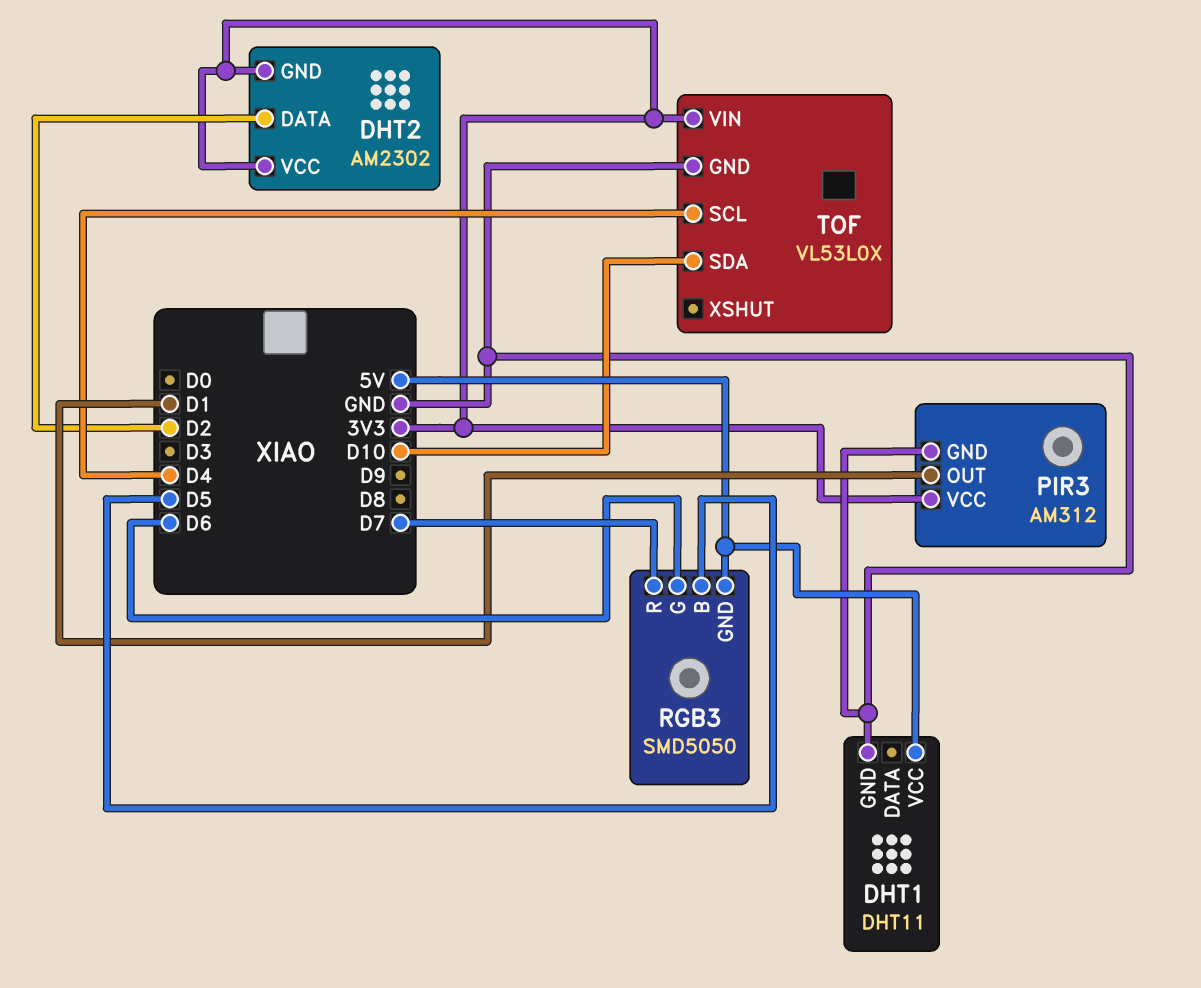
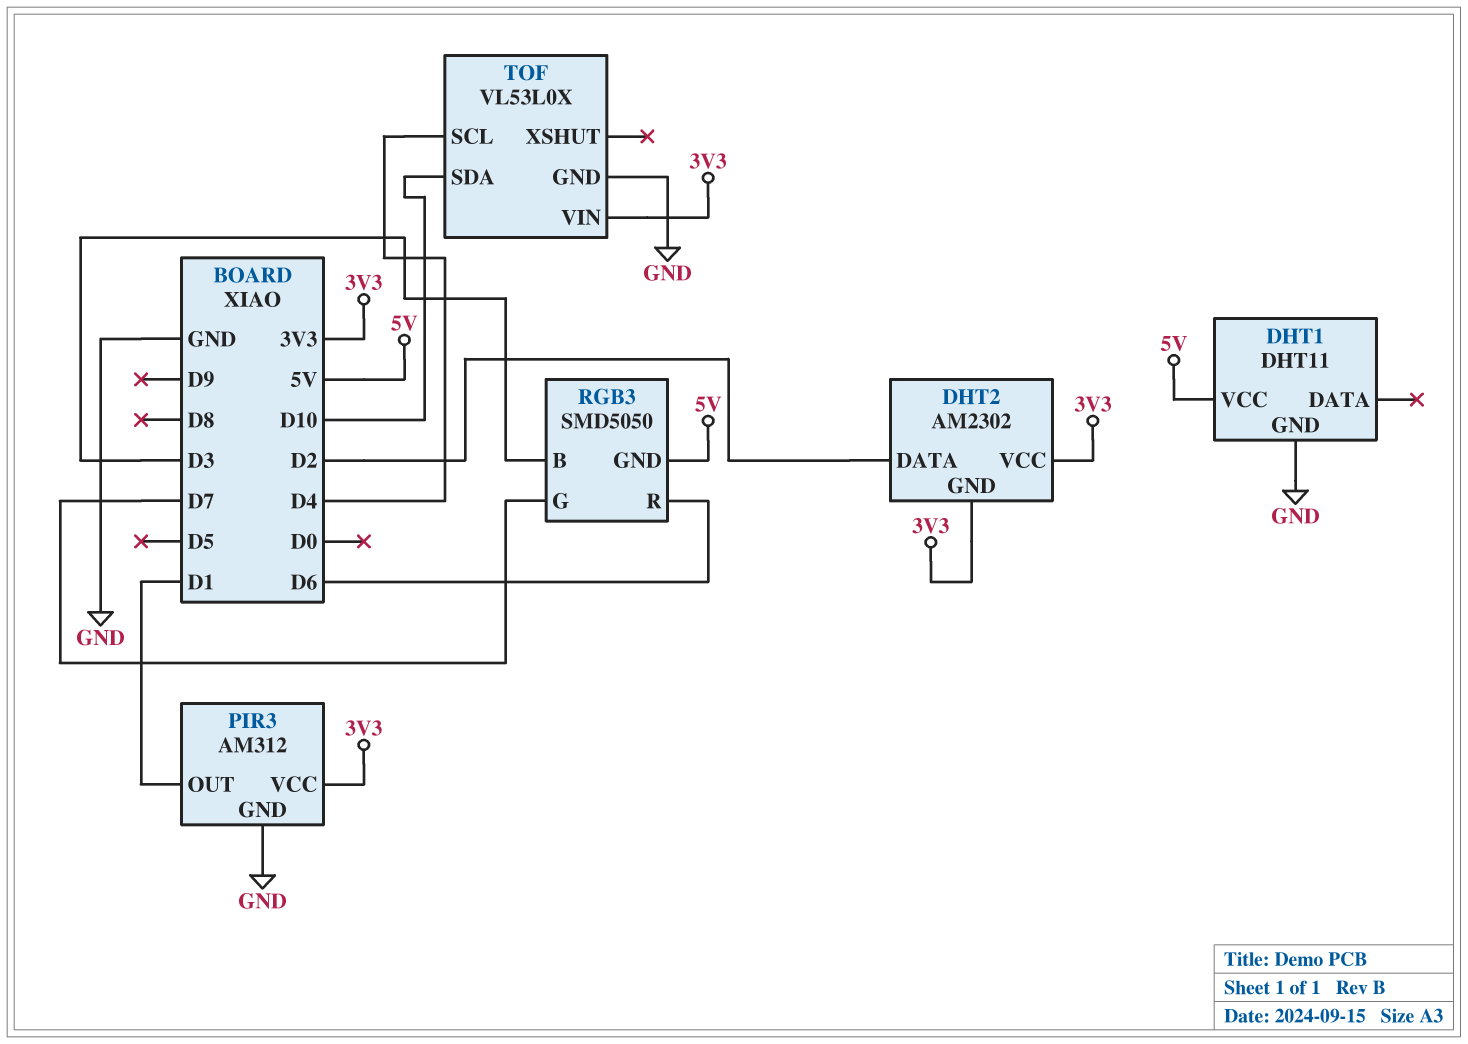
RGB3 pin B: D5 -> D3
RGB3 pin G: D6 -> D7
RGB3 pin R: D7 -> D6

